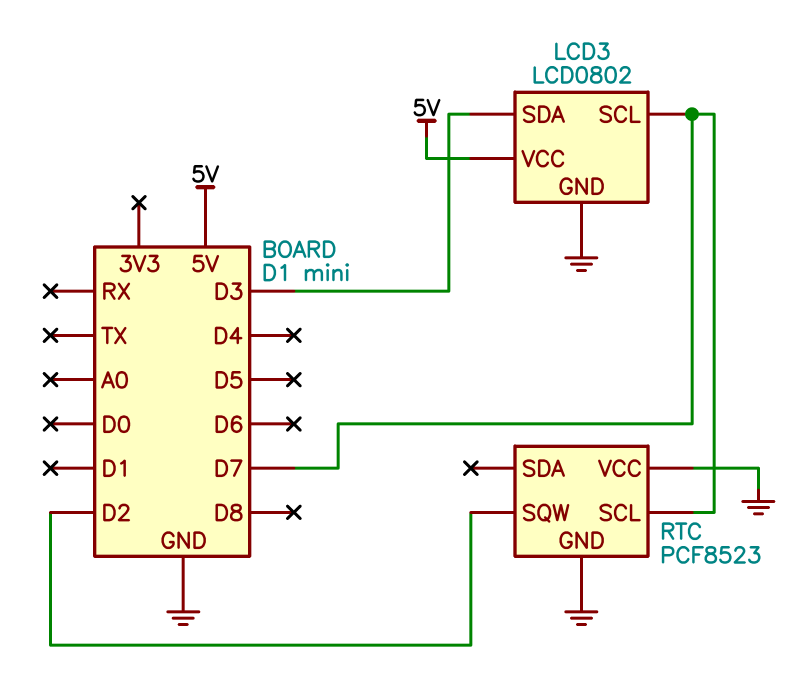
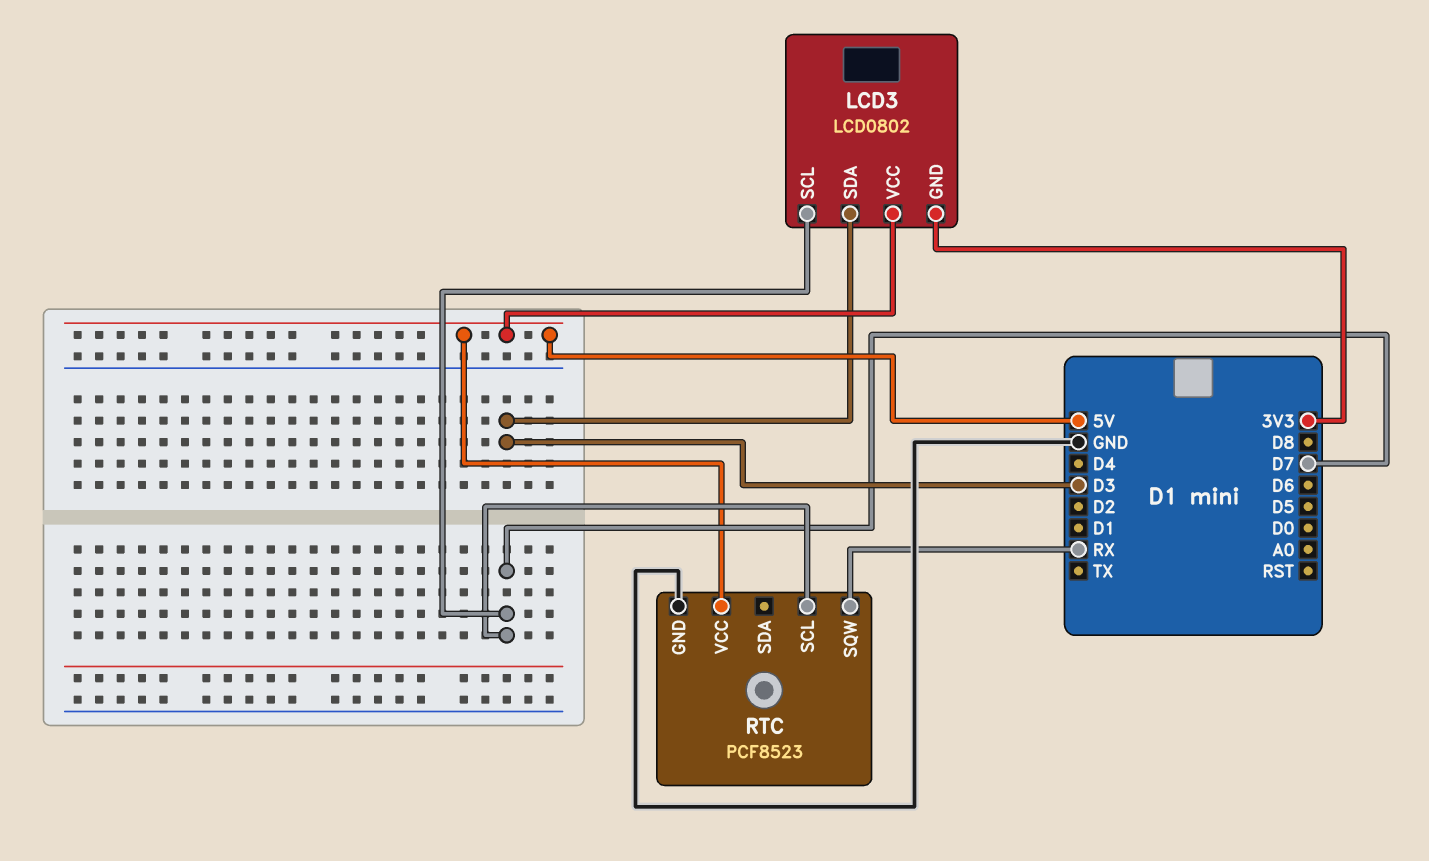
LCD3 pin GND: GND -> 3V3
RTC pin SQW: D2 -> RX
RTC pin VCC: GND -> 5V

